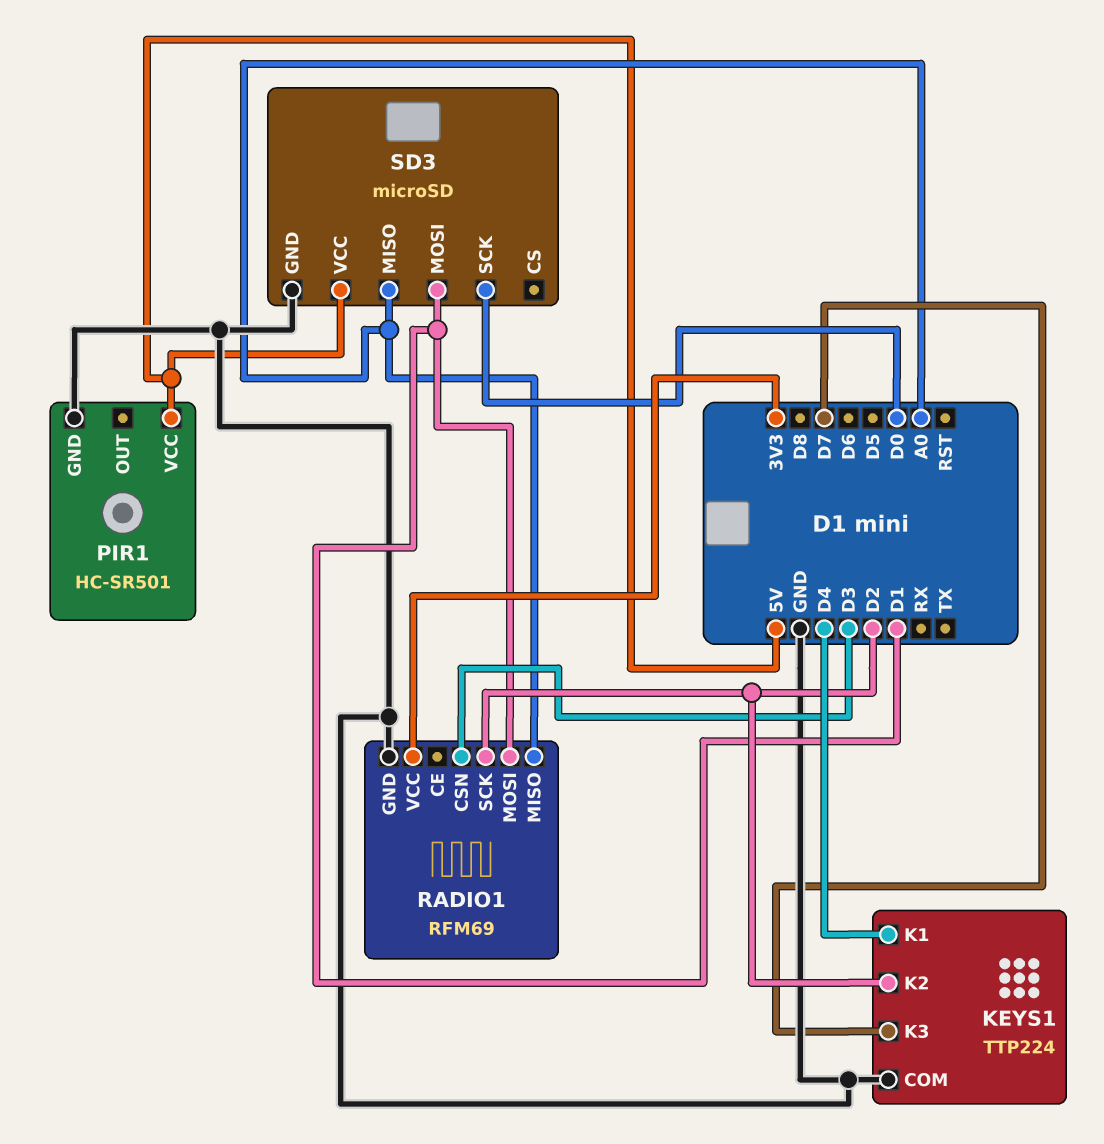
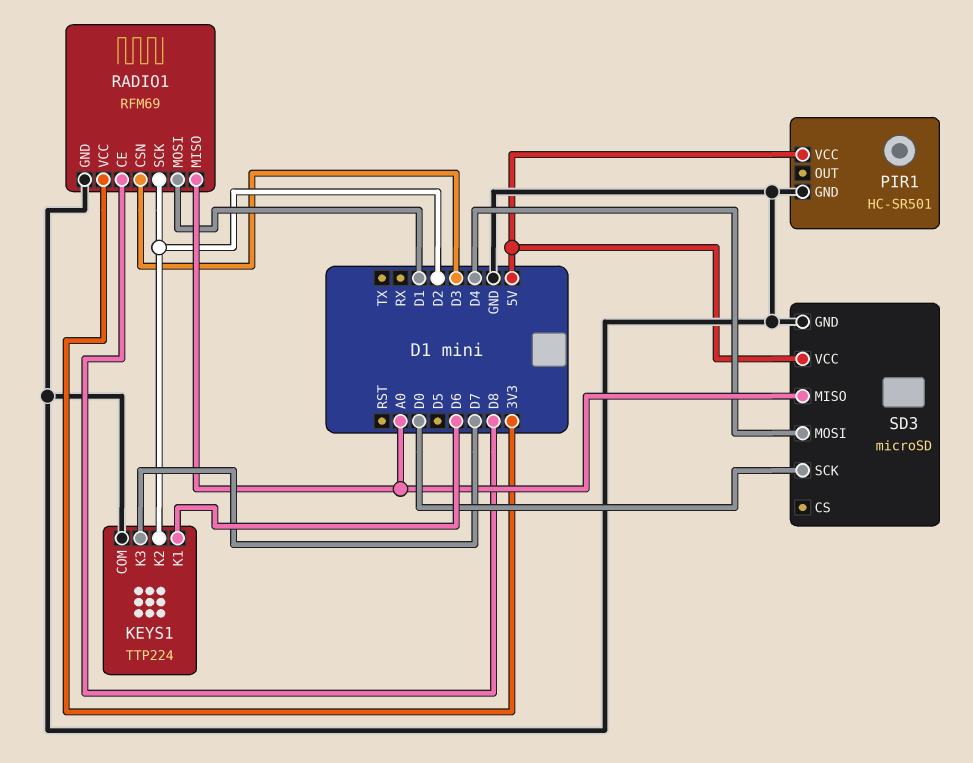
KEYS1 pin K1: D4 -> D6
RADIO1 pin CE: none -> D8
SD3 pin MOSI: D1 -> D4

